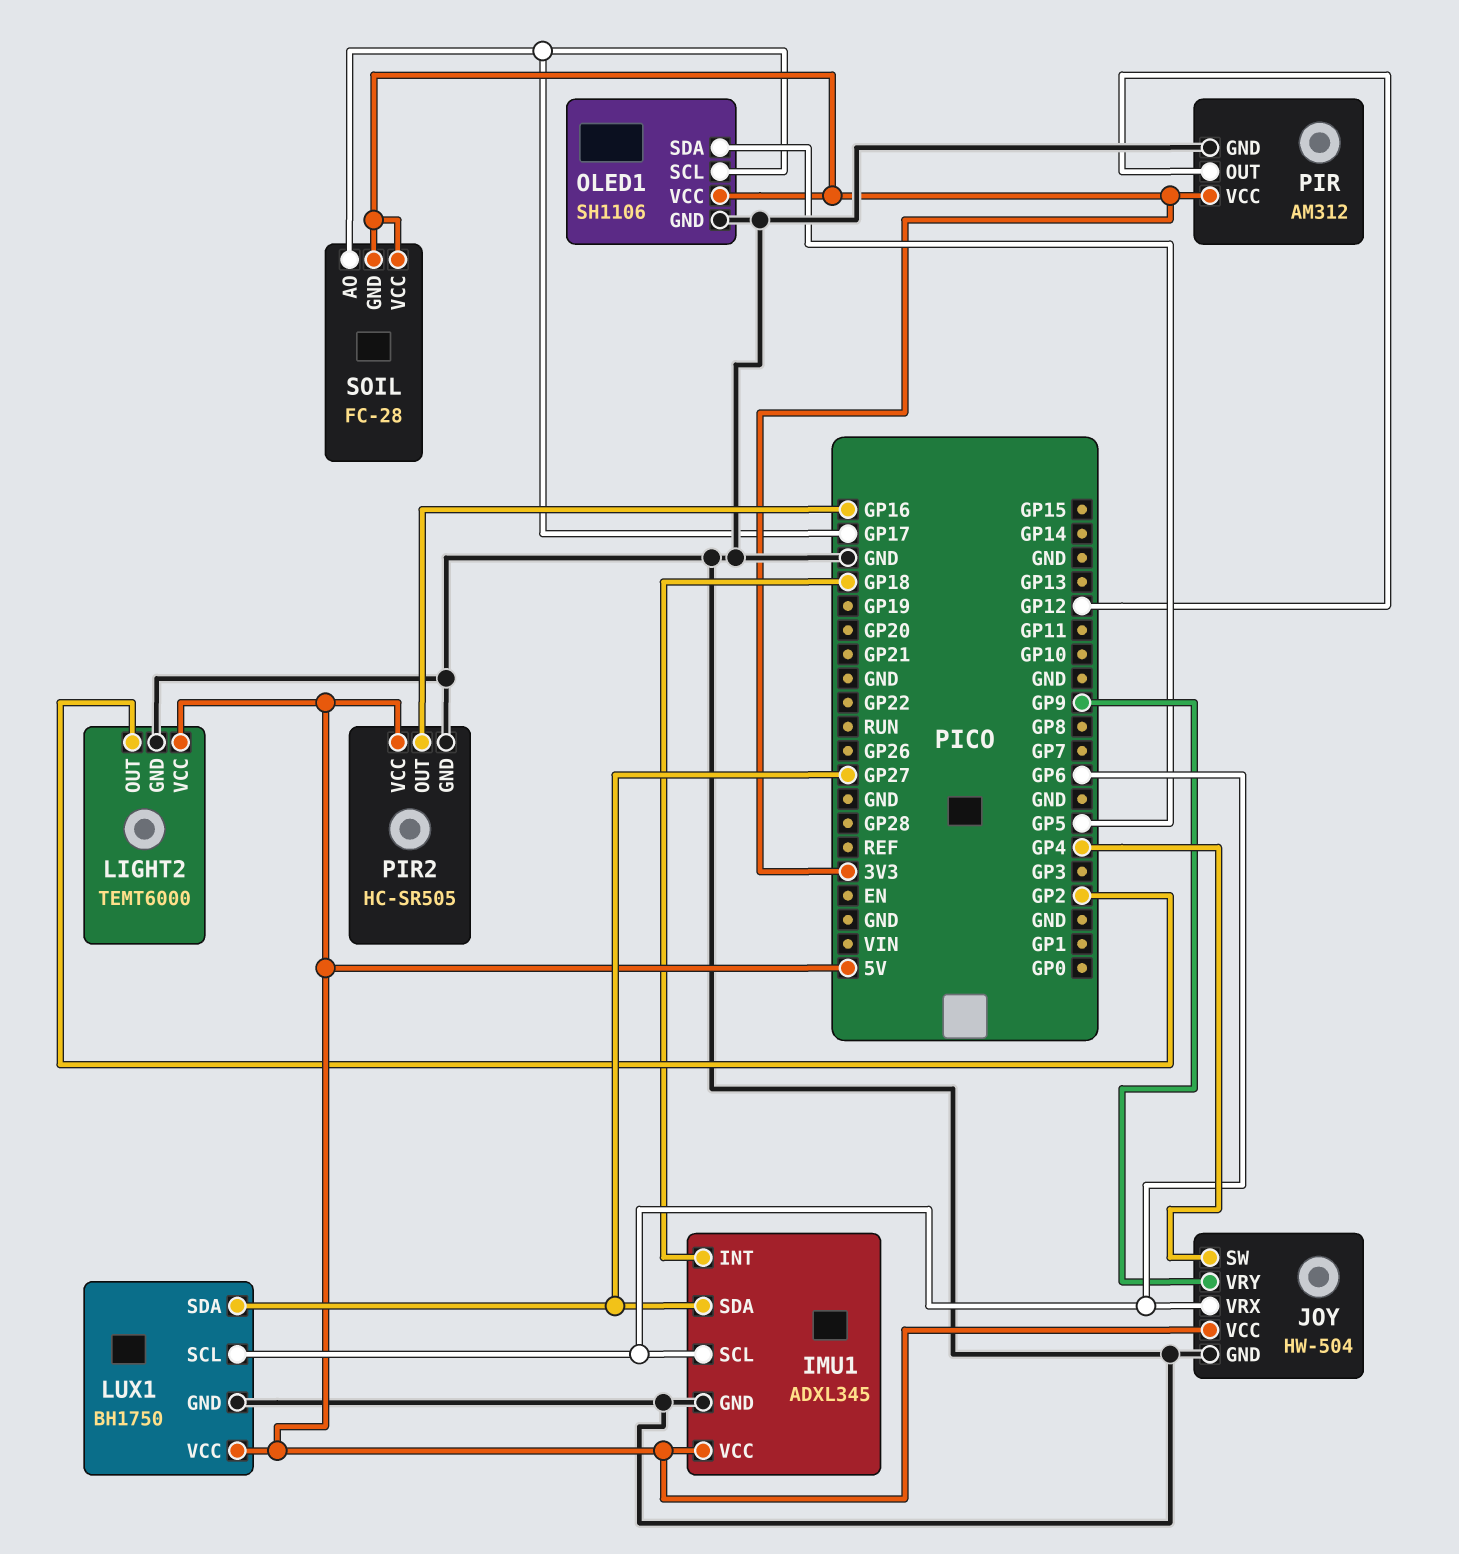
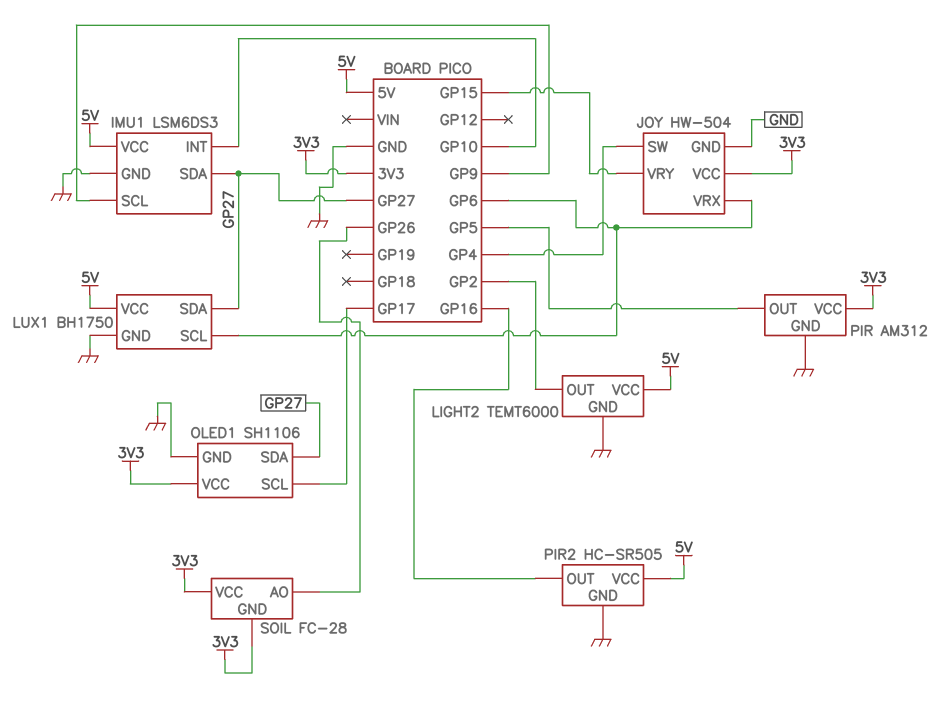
IMU1: ADXL345 -> LSM6DS3
IMU1 pin INT: GP18 -> GP10
IMU1 pin SCL: GP6 -> GP9
JOY pin VCC: 5V -> 3V3
JOY pin VRY: GP9 -> GP15
OLED1 pin SDA: GP5 -> GP27
PIR pin OUT: GP12 -> GP5
SOIL pin AO: GP17 -> GP26

